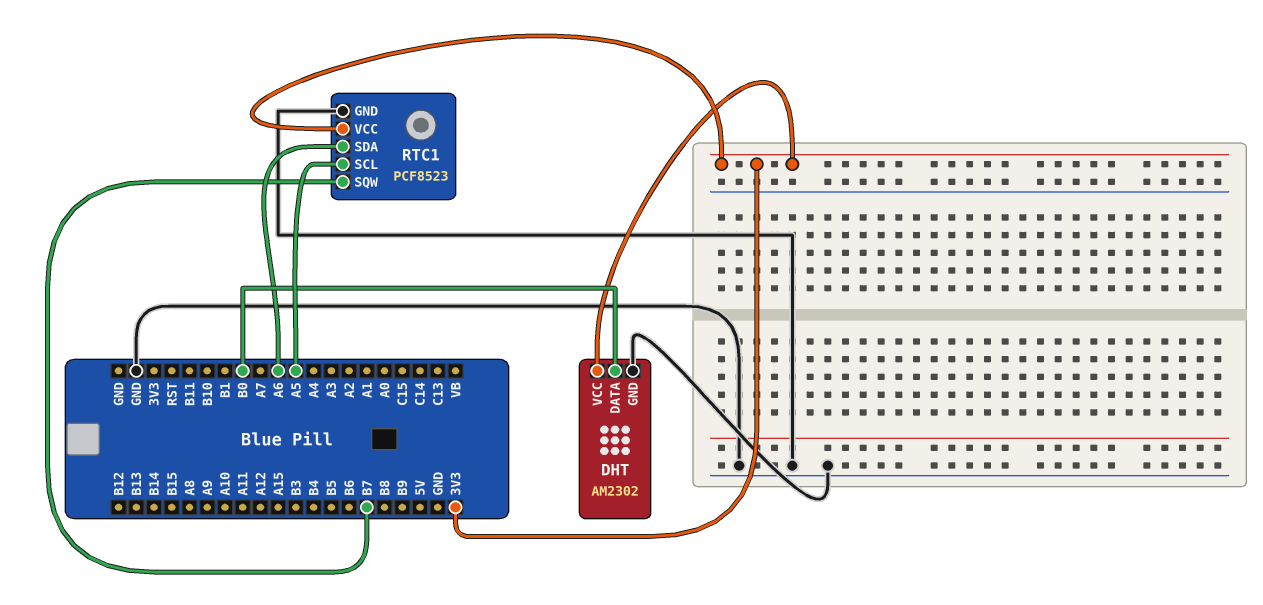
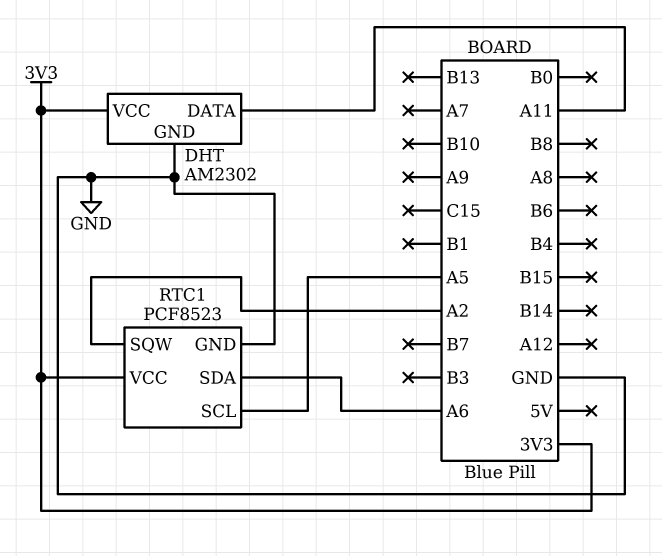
DHT pin DATA: B0 -> A11
RTC1 pin SQW: B7 -> A2

